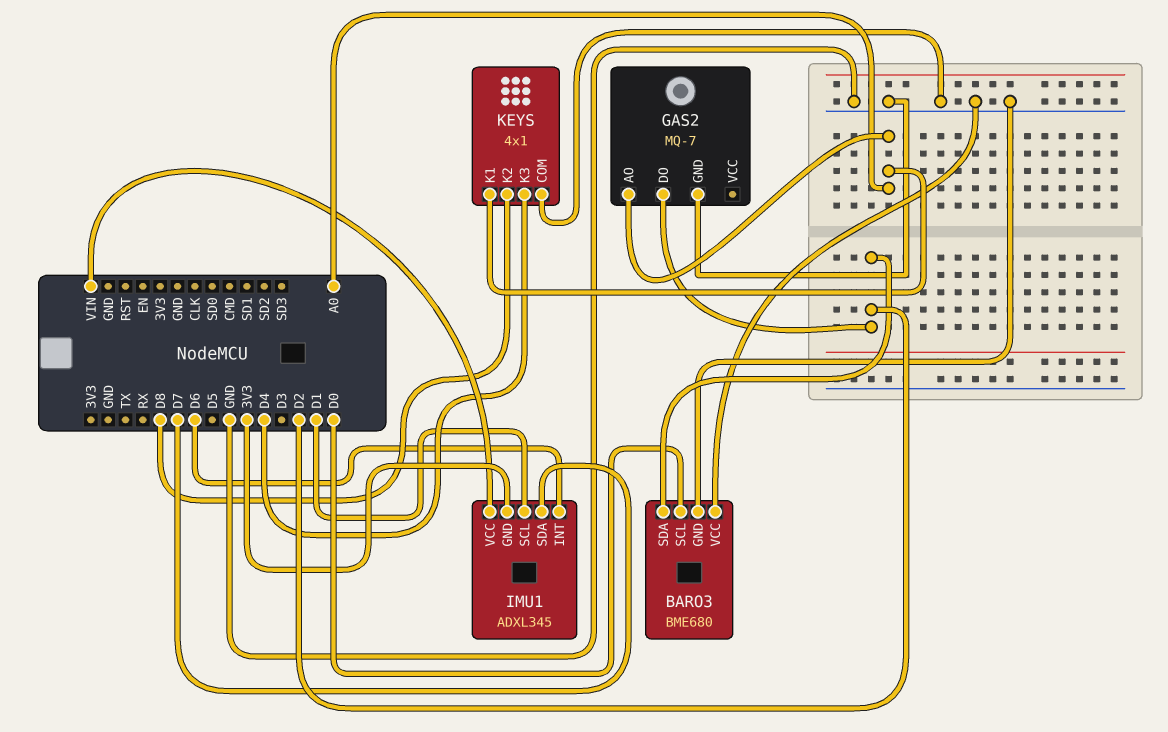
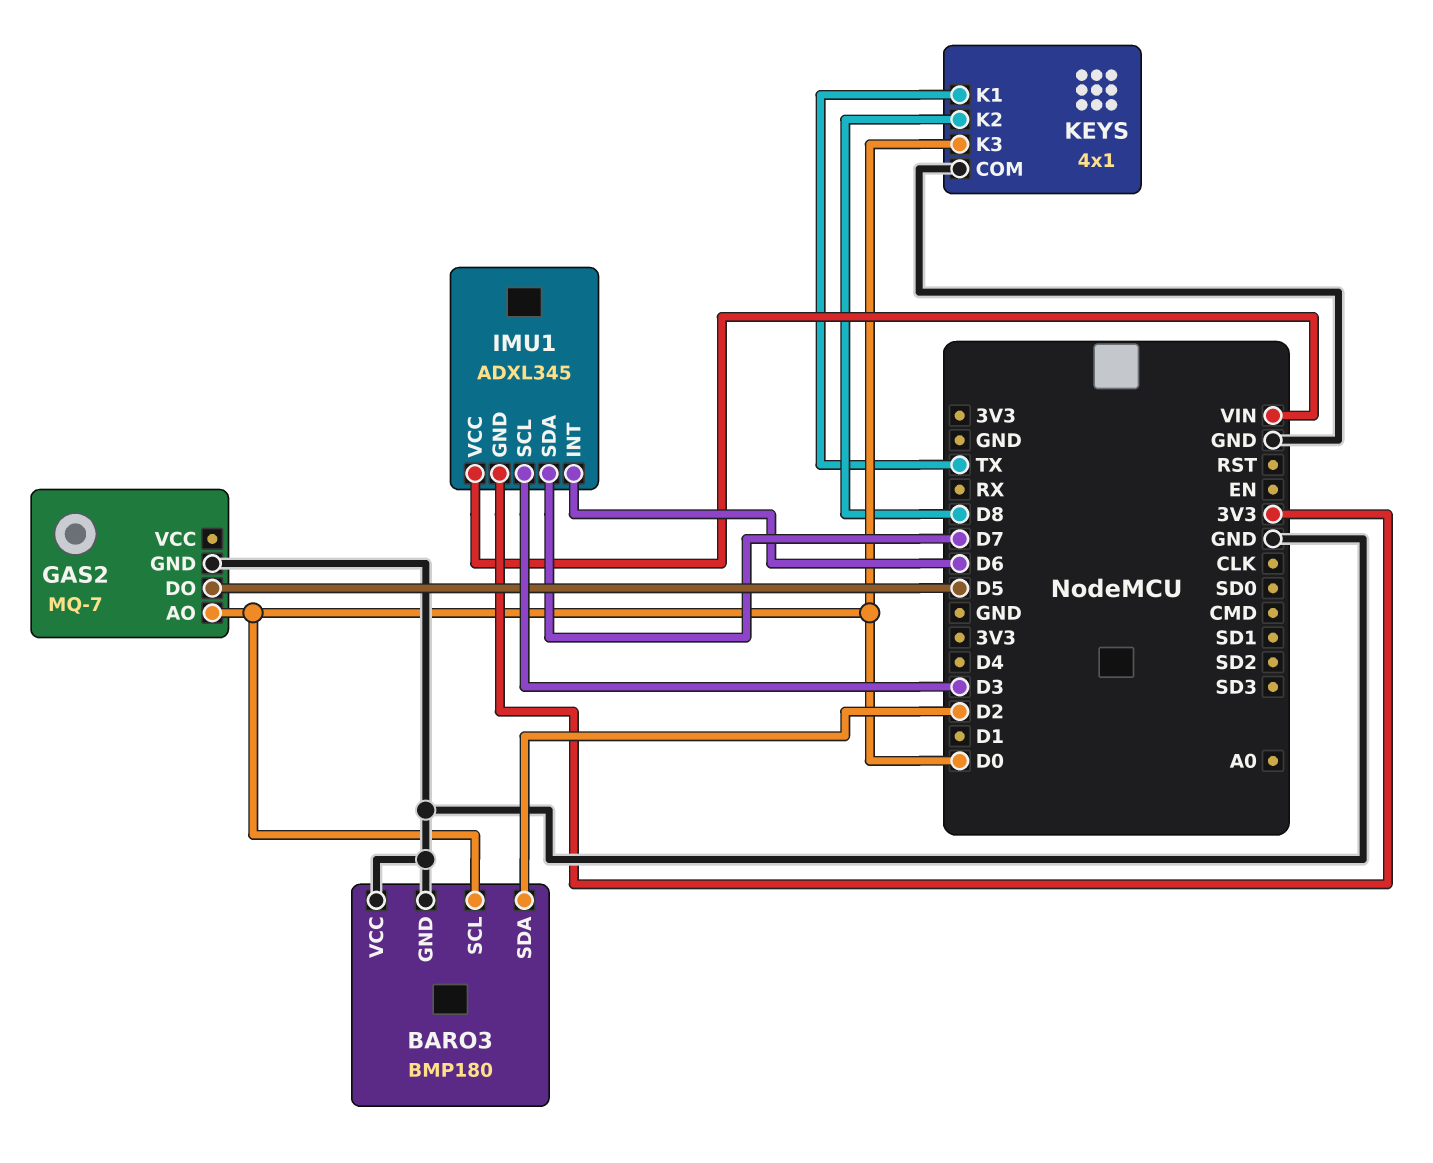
BARO3: BME680 -> BMP180
GAS2 pin AO: A0 -> D0
GAS2 pin DO: D2 -> D5
IMU1 pin SCL: D1 -> D3
KEYS pin K1: A0 -> TX
KEYS pin K3: D4 -> D0

